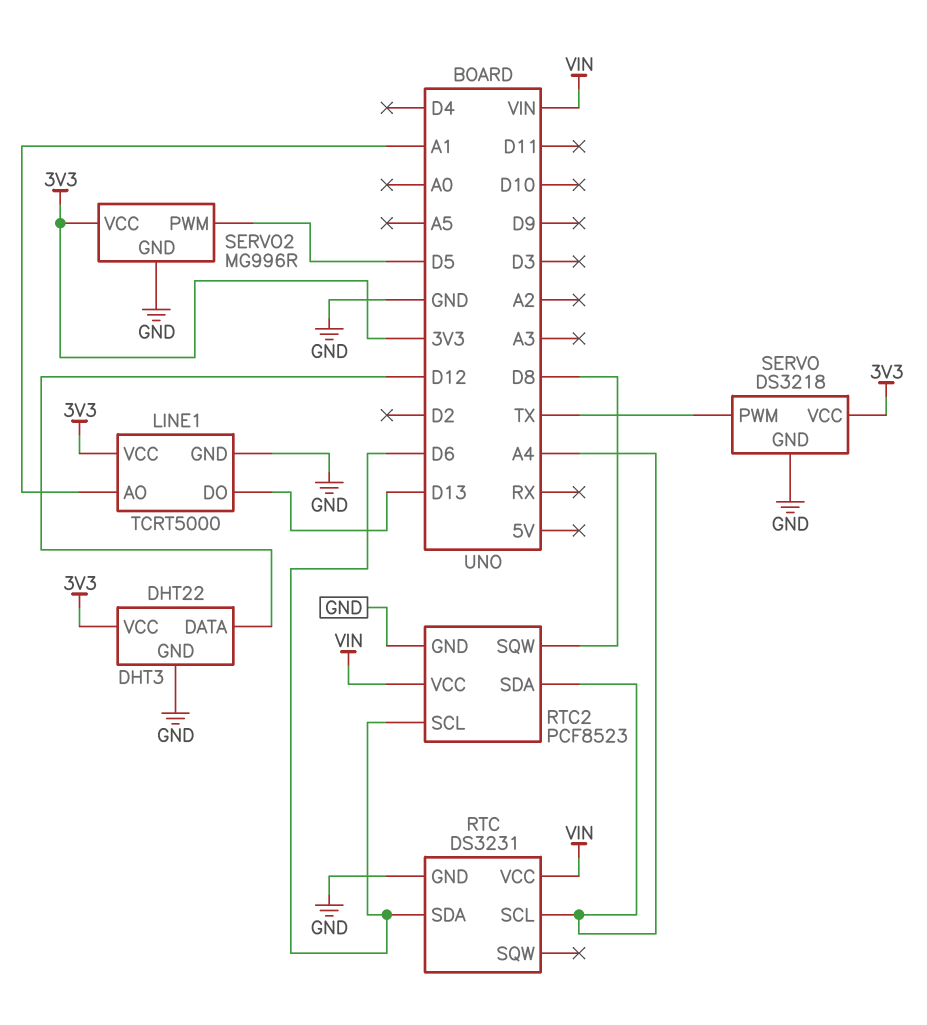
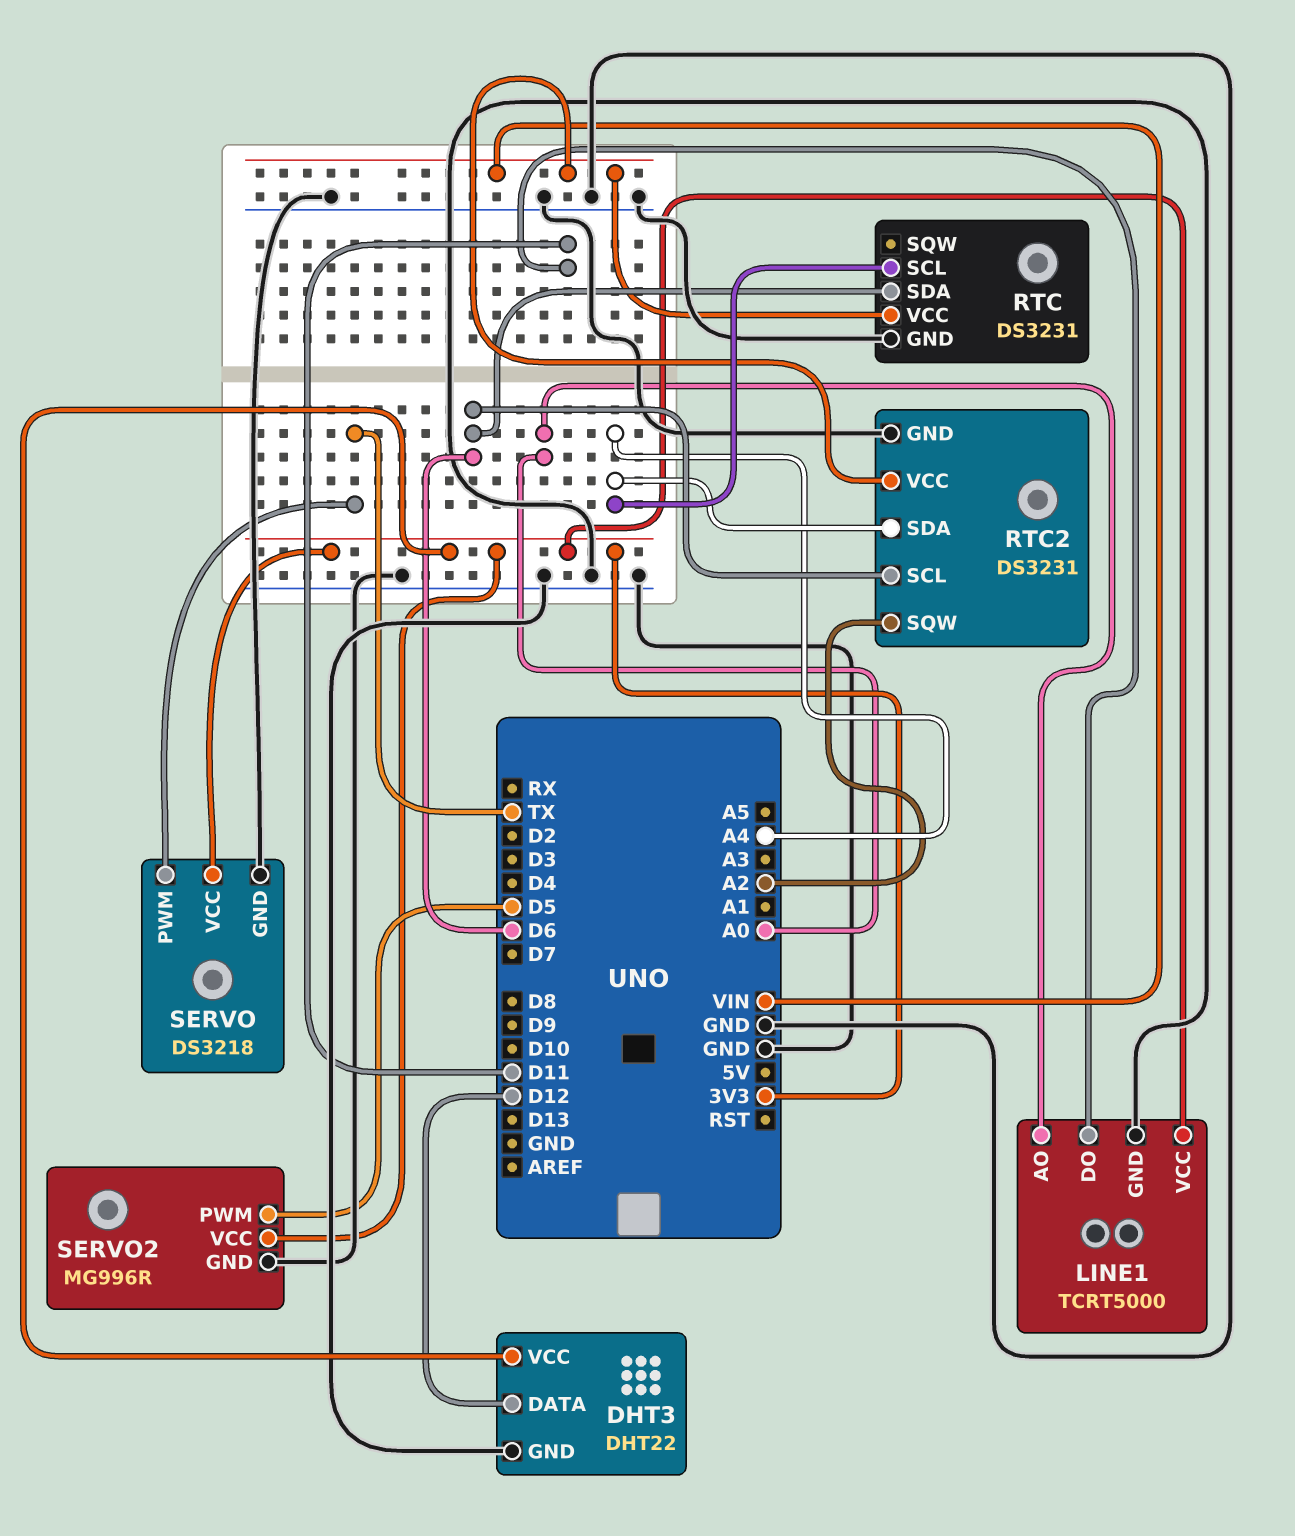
LINE1 pin AO: A1 -> A0
LINE1 pin DO: D13 -> D11
RTC2: PCF8523 -> DS3231
RTC2 pin SQW: D8 -> A2

